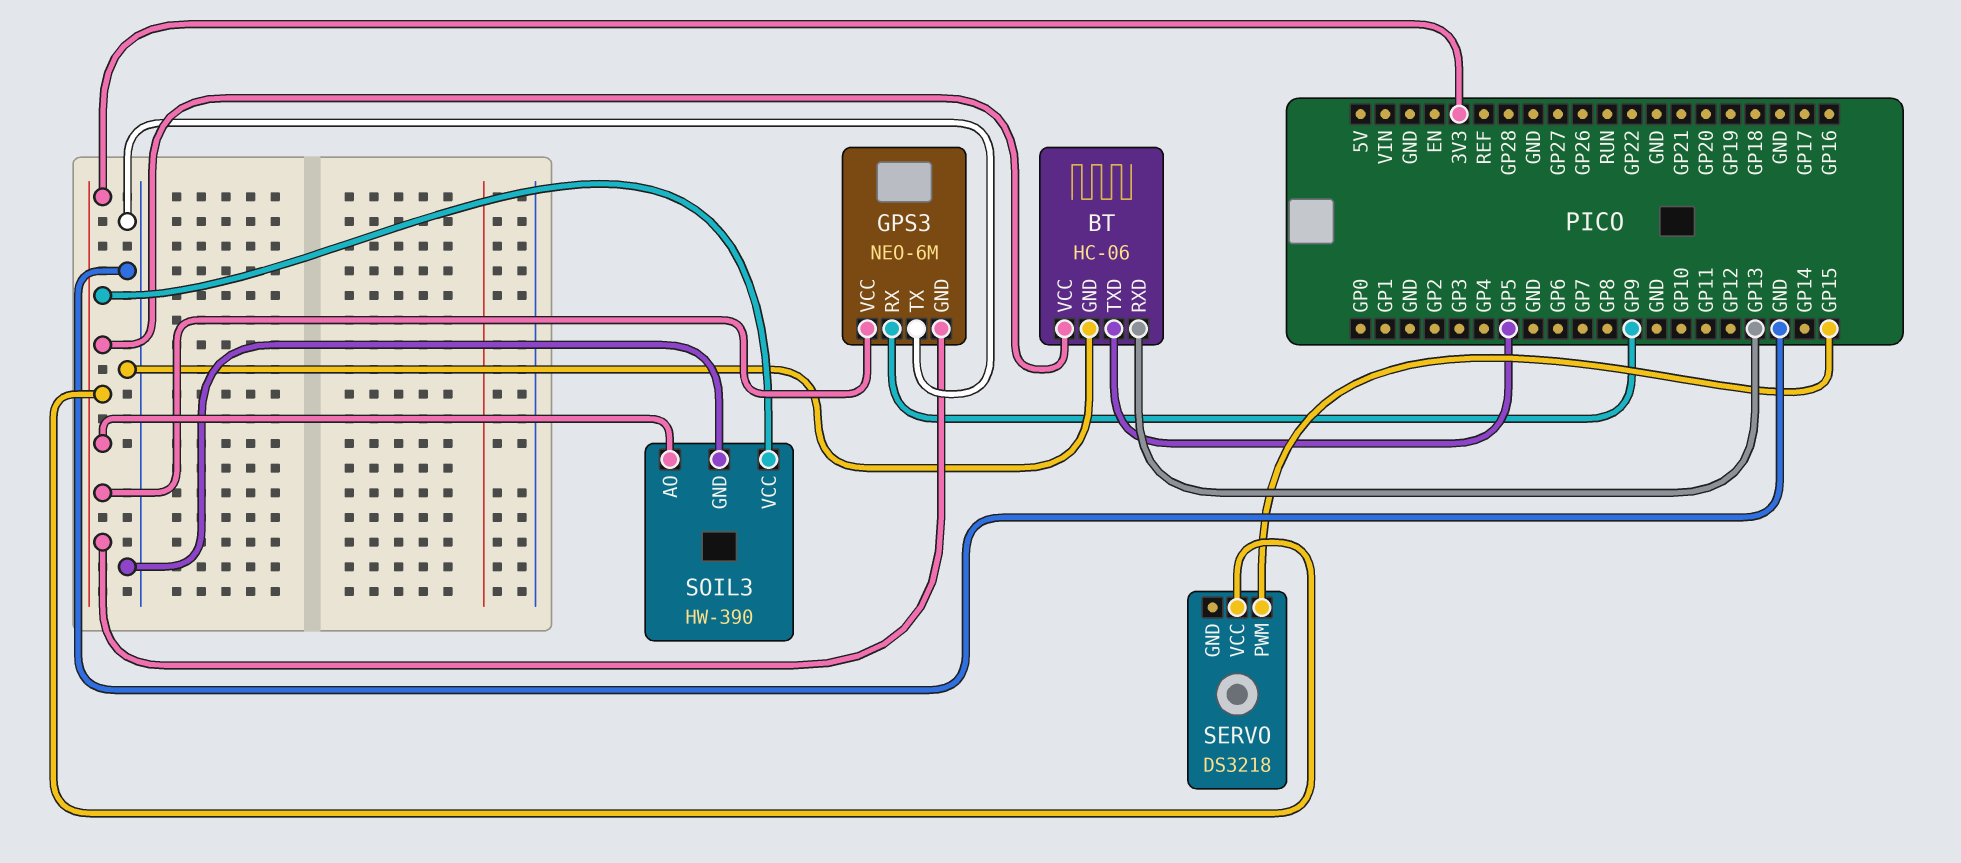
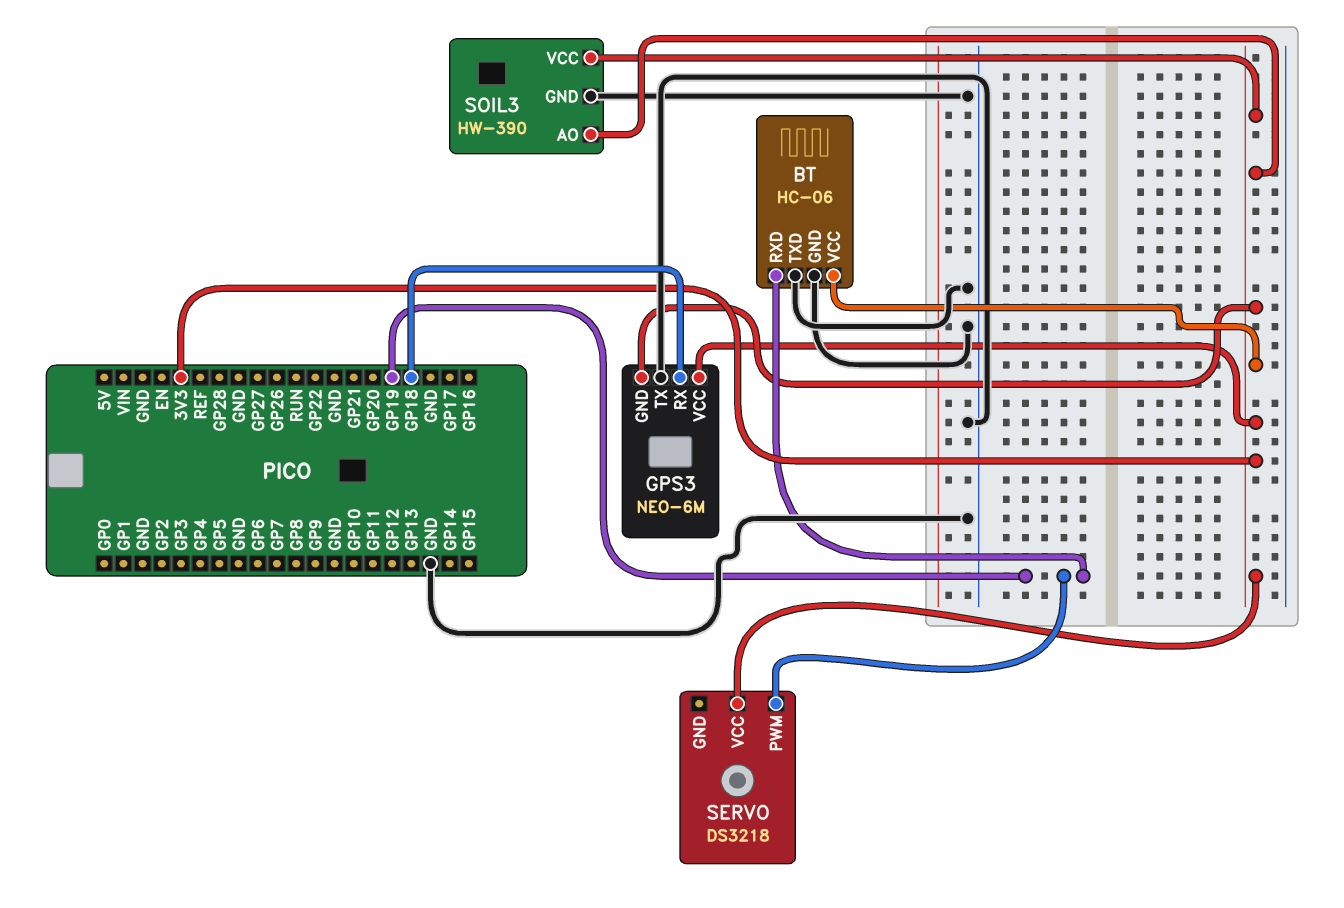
BT pin RXD: GP13 -> GP19
BT pin TXD: GP5 -> GND
GPS3 pin RX: GP9 -> GP18
SERVO pin PWM: GP15 -> GP19

